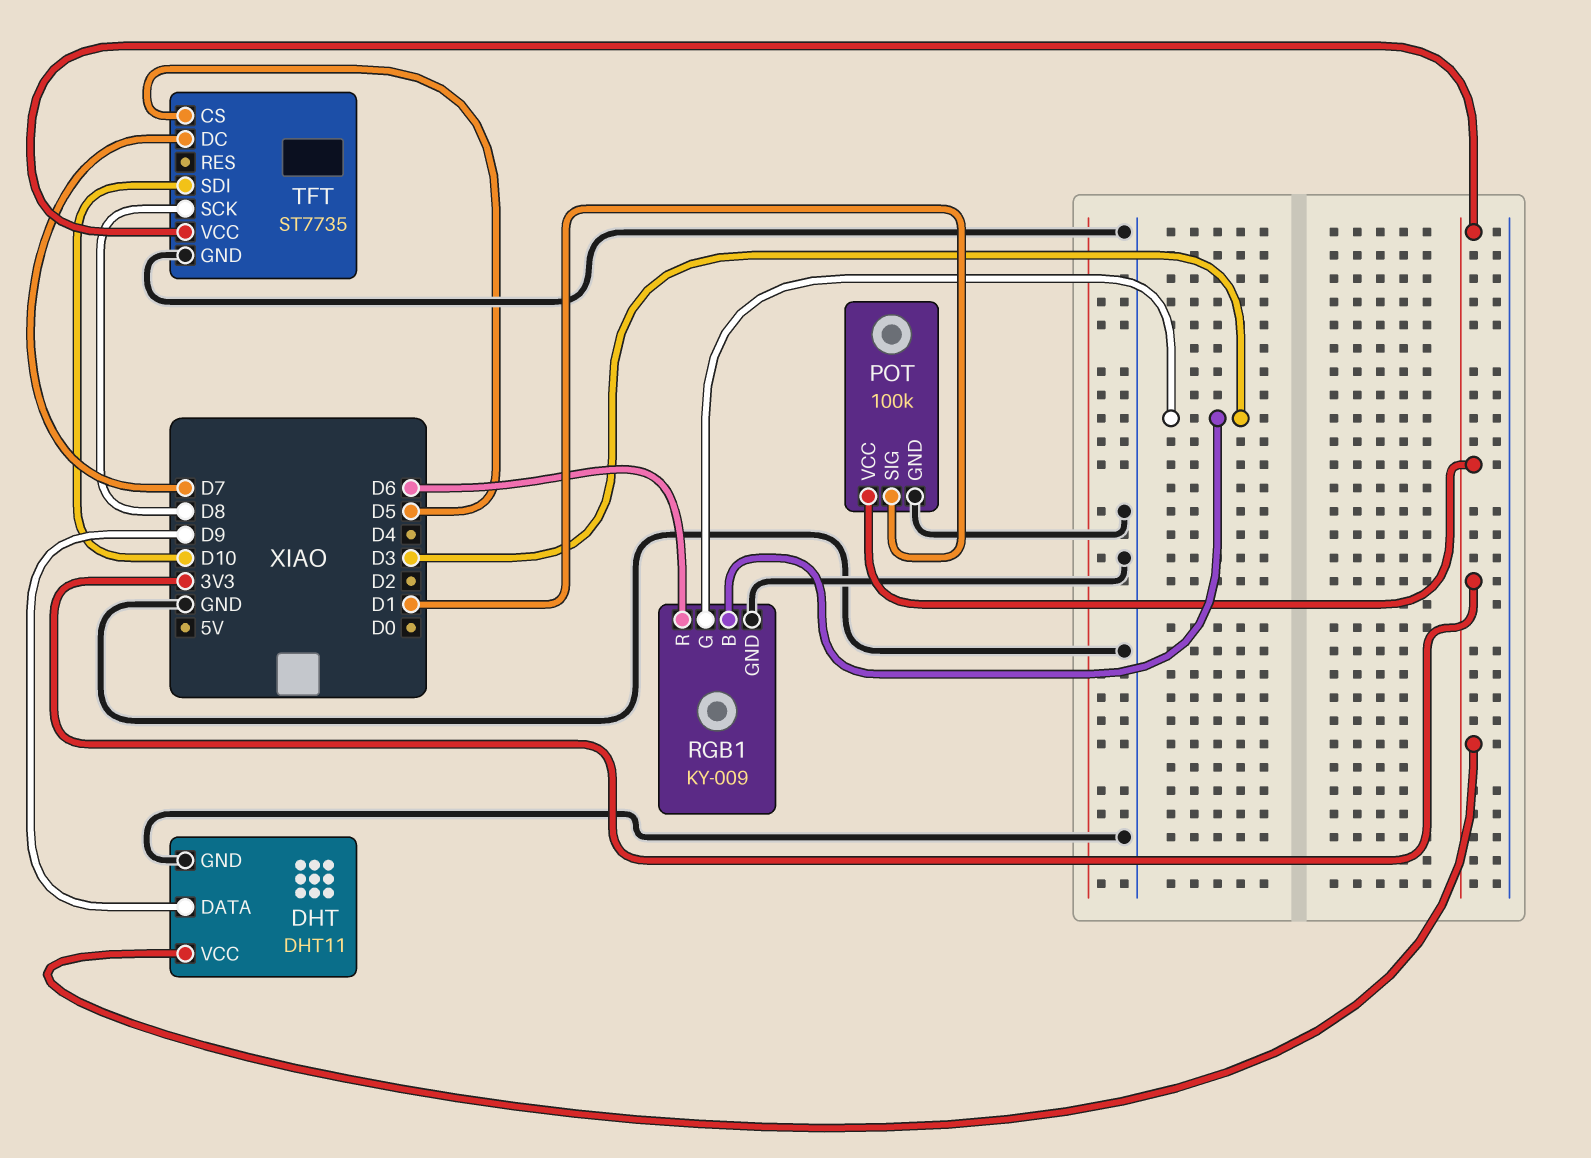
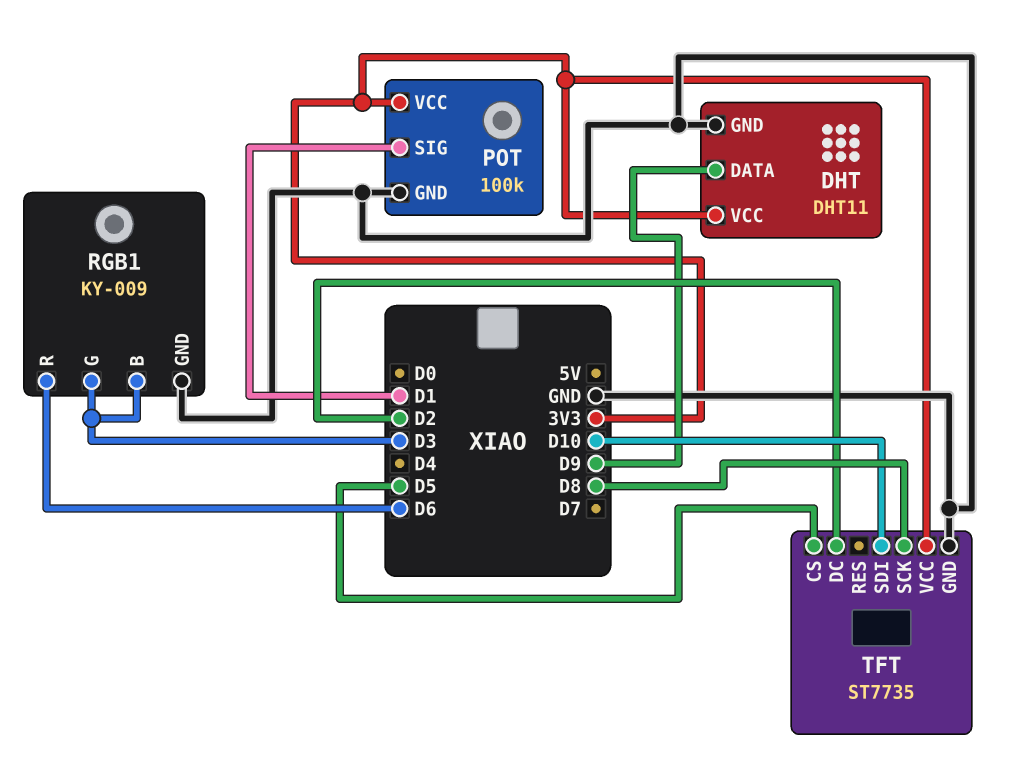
TFT pin DC: D7 -> D2

